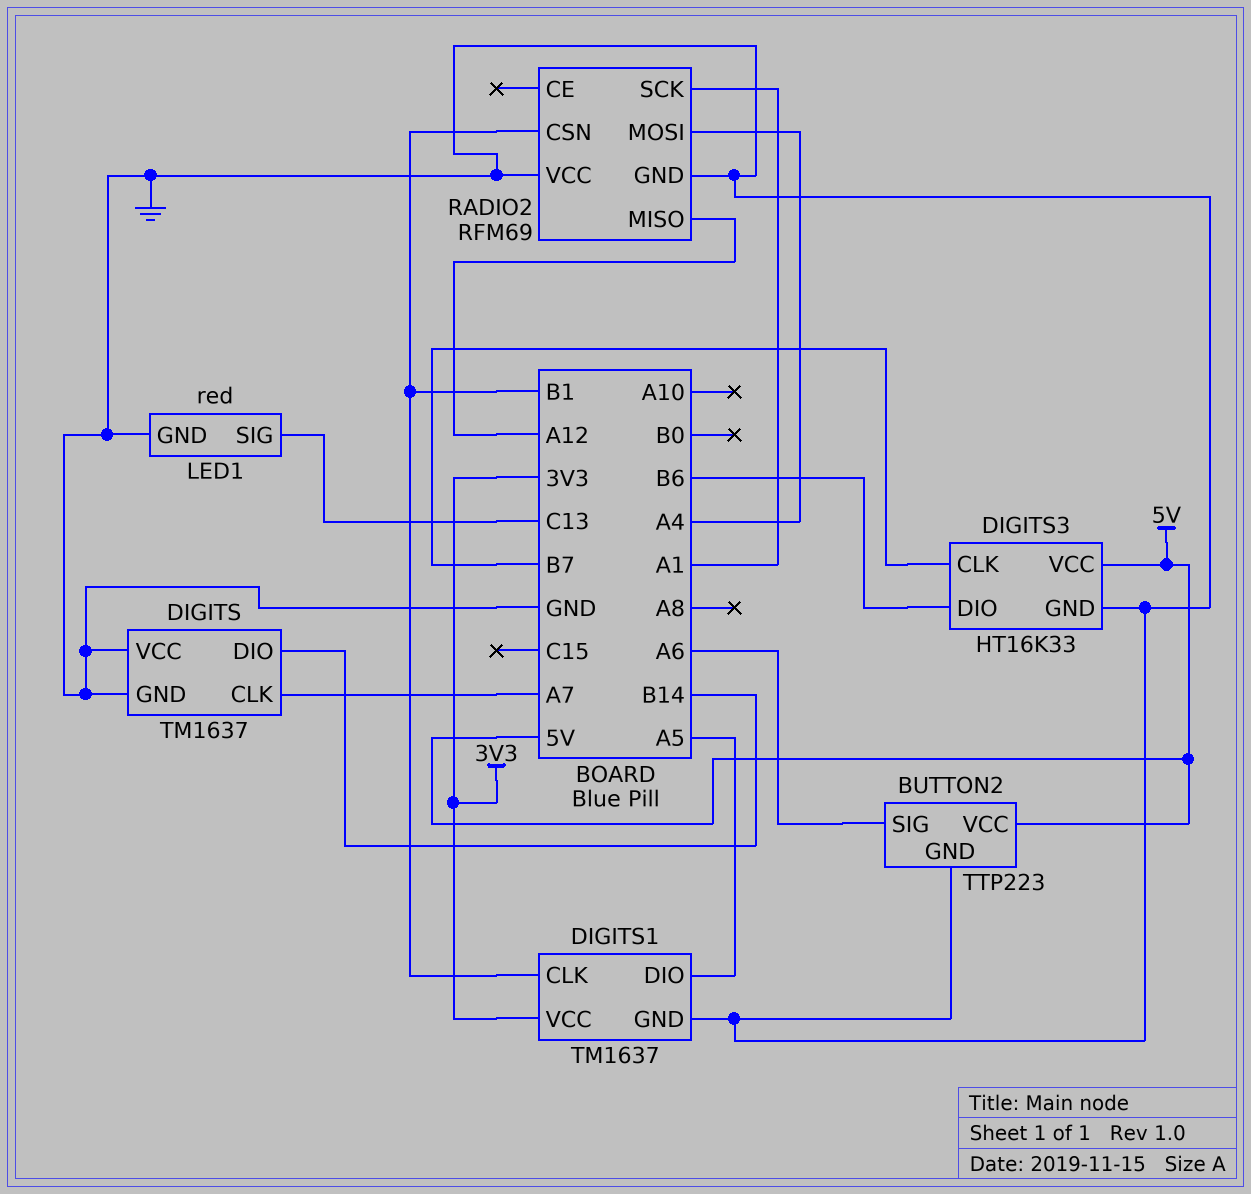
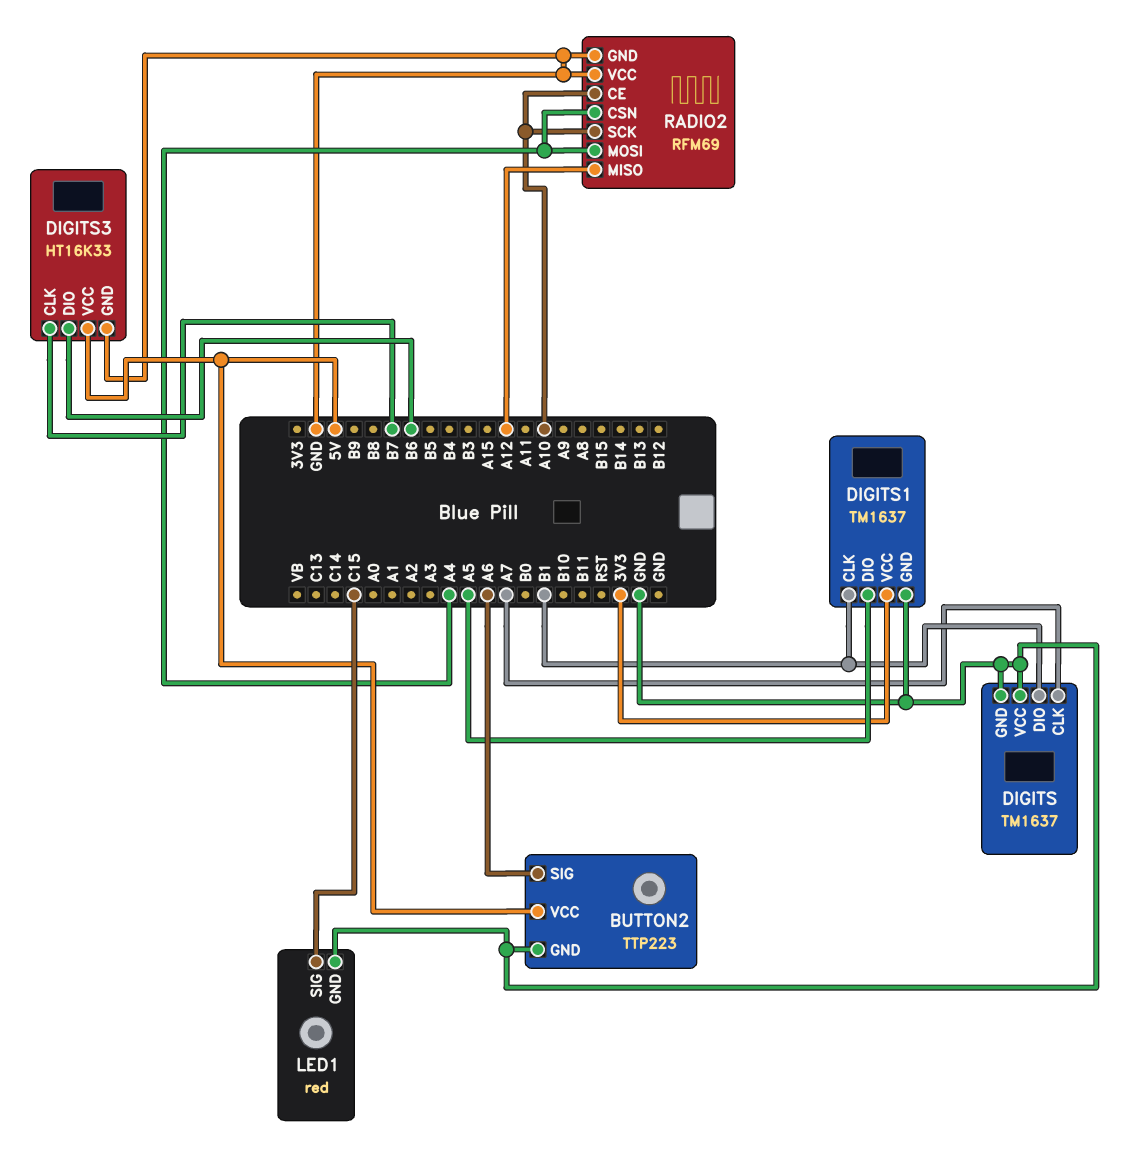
DIGITS pin DIO: B14 -> B1
LED1 pin SIG: C13 -> C15
RADIO2 pin CE: none -> A10
RADIO2 pin CSN: B1 -> A4
RADIO2 pin SCK: A1 -> A10

